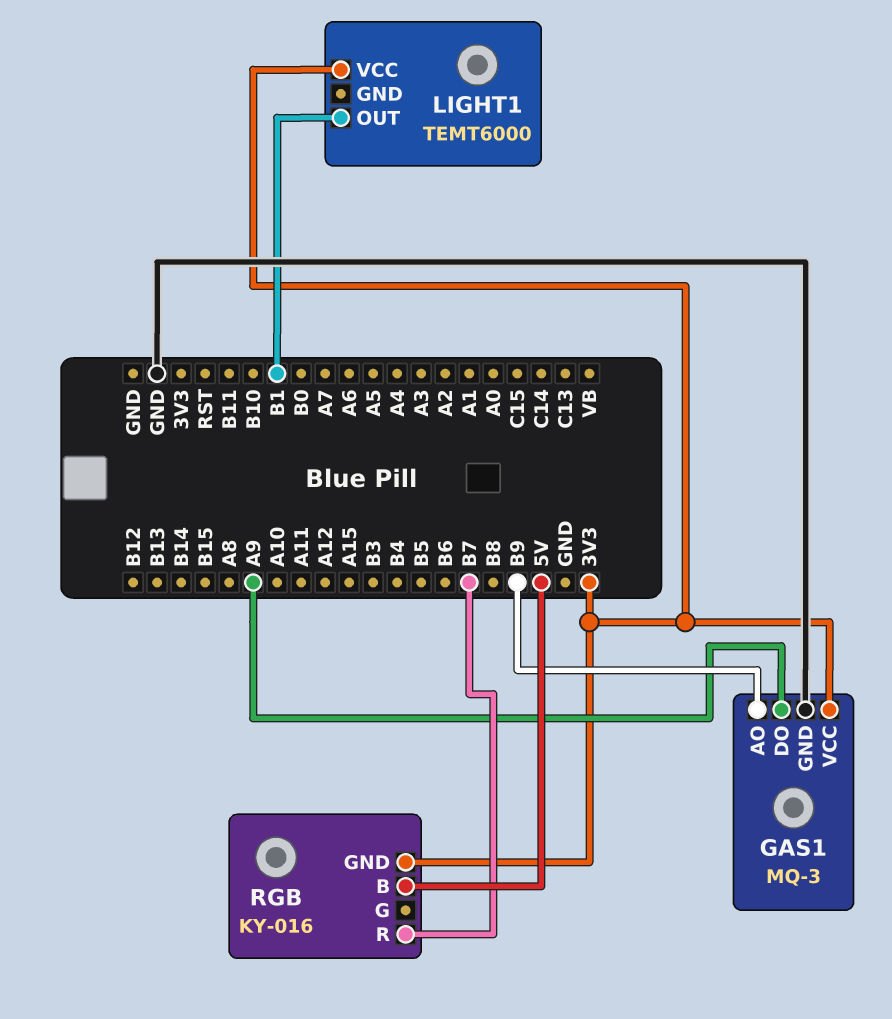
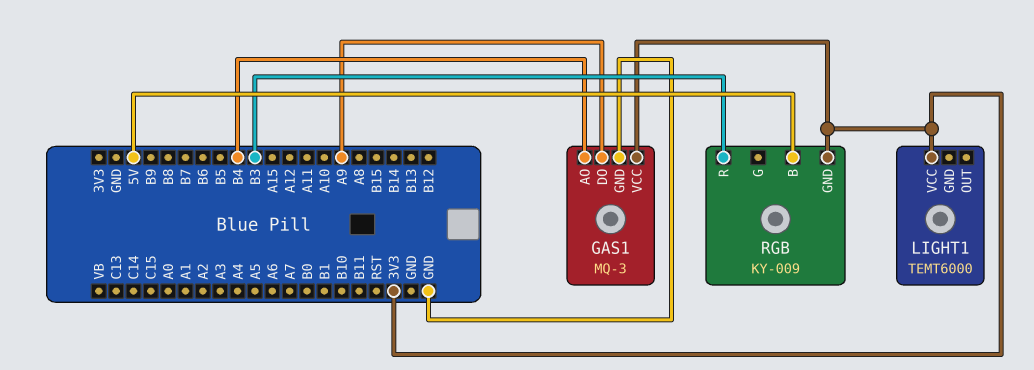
GAS1 pin AO: B9 -> B4
LIGHT1 pin OUT: B1 -> none
RGB: KY-016 -> KY-009
RGB pin R: B7 -> B3

